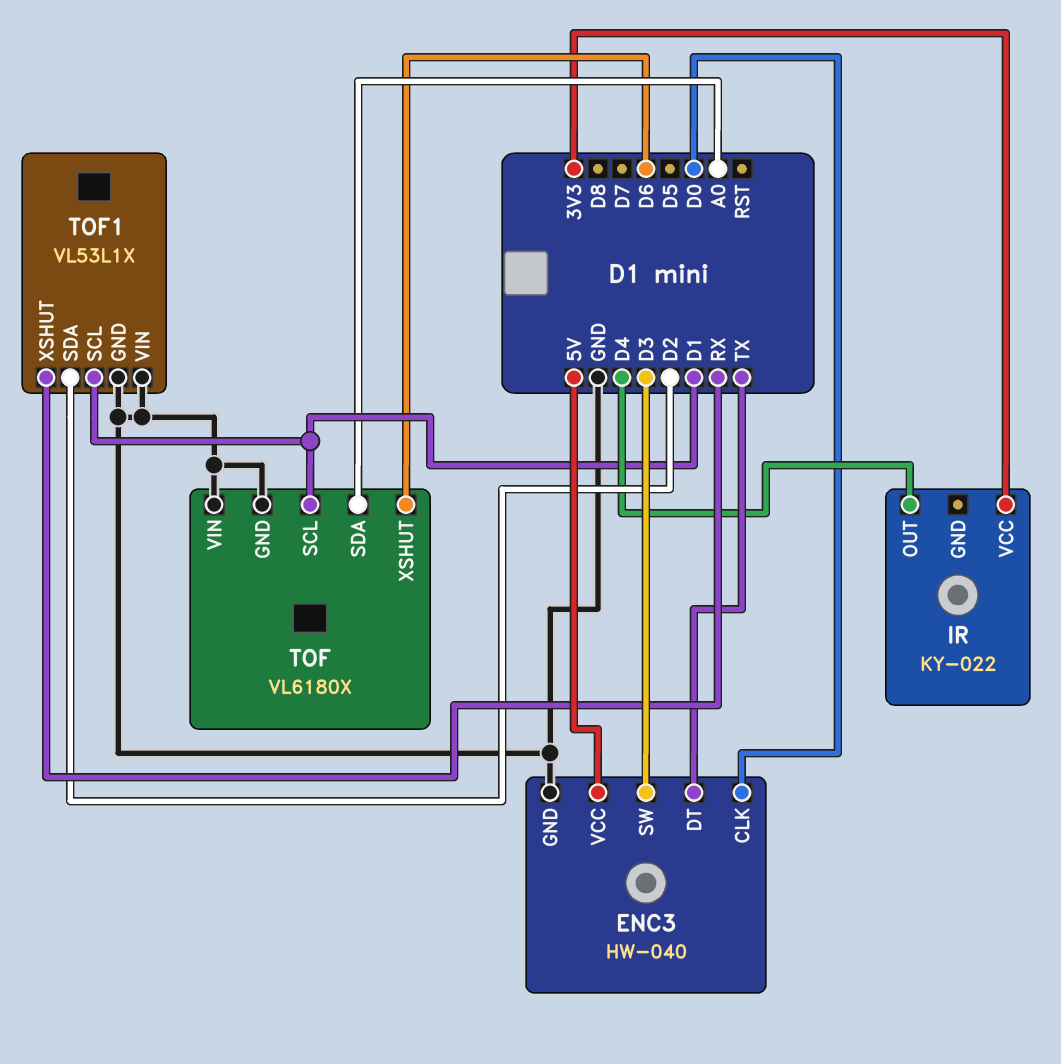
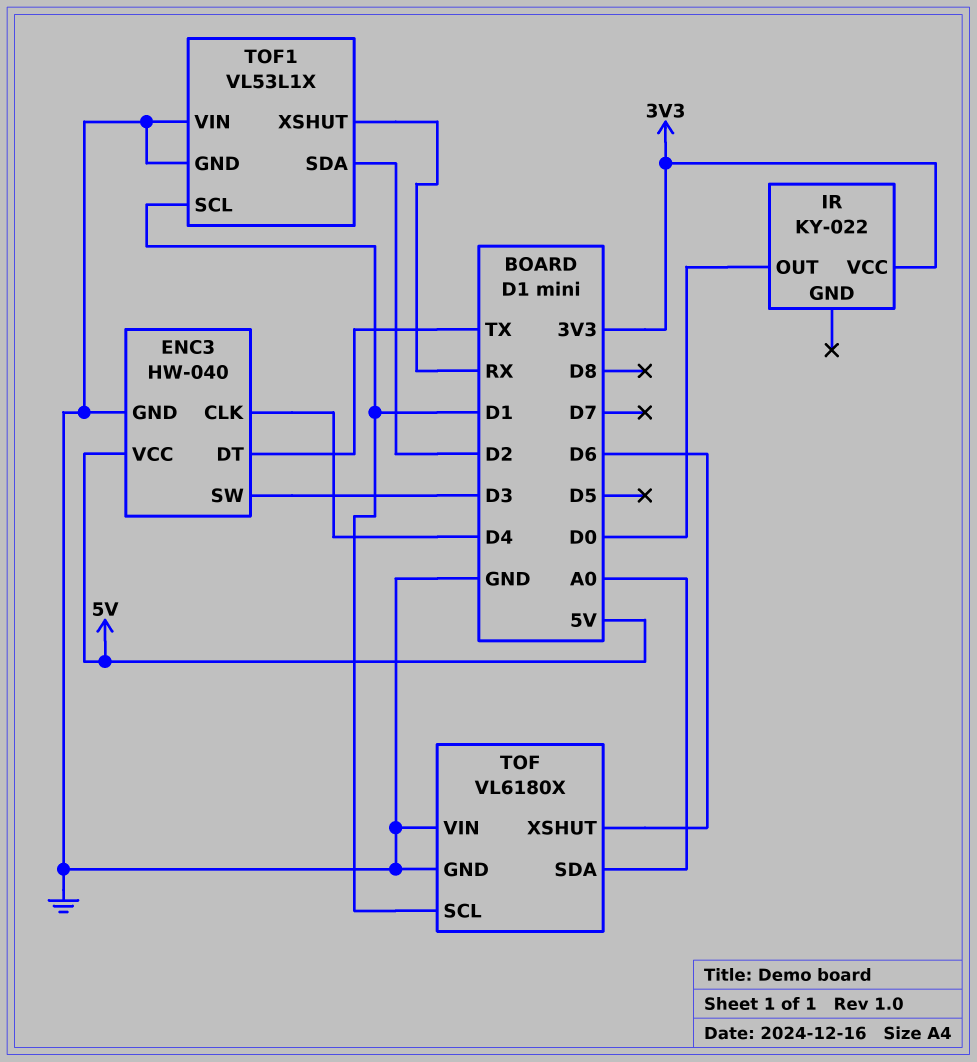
ENC3 pin CLK: D0 -> D4
IR pin OUT: D4 -> D0

